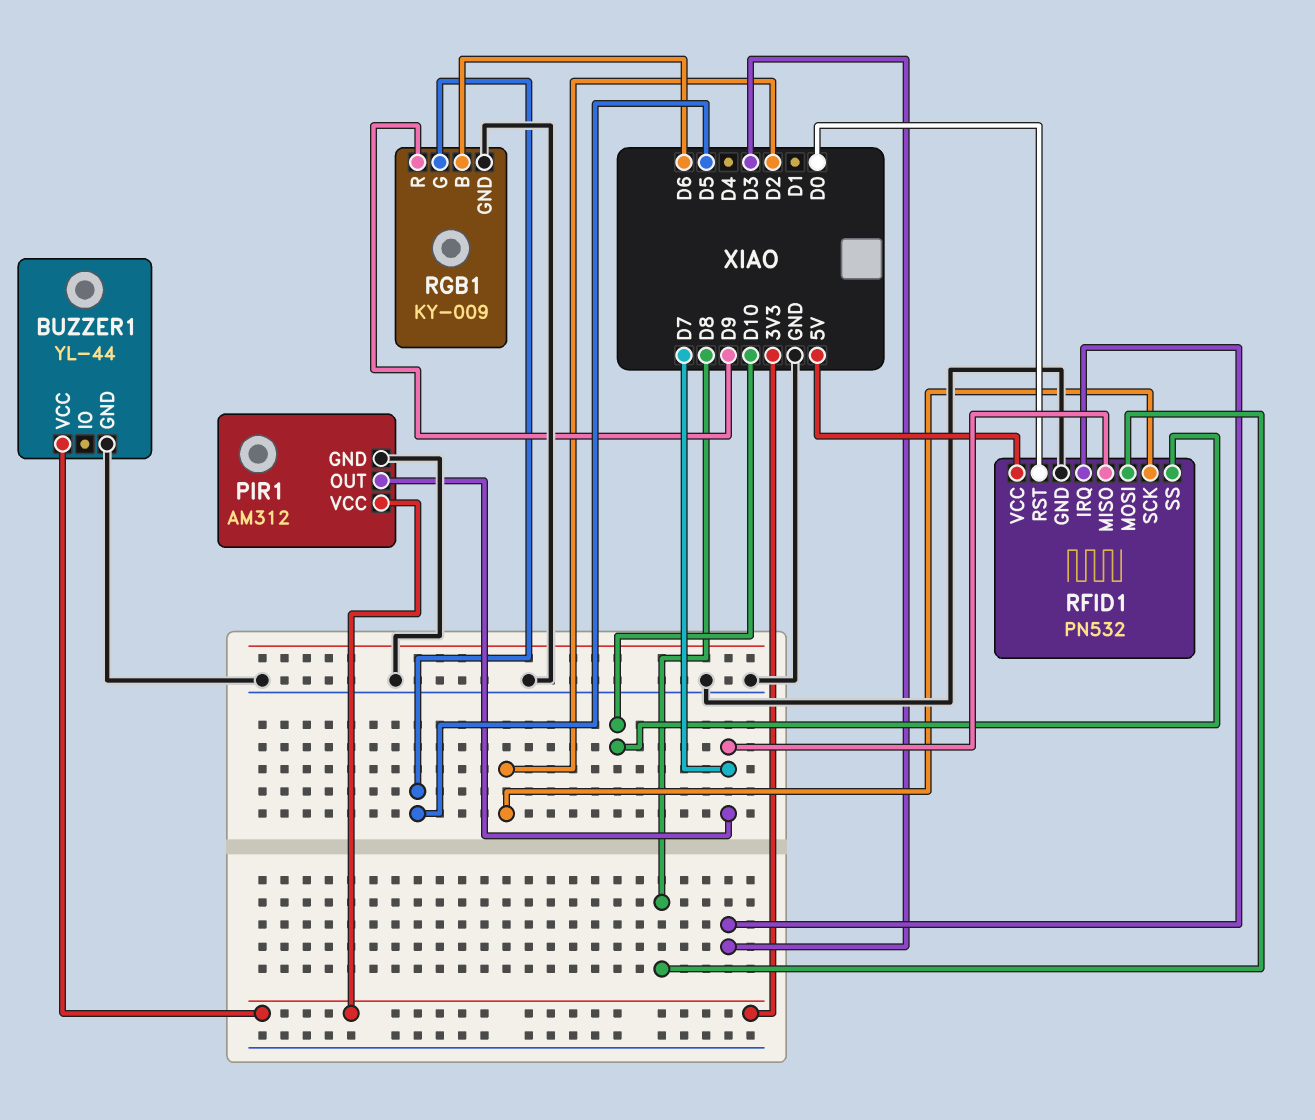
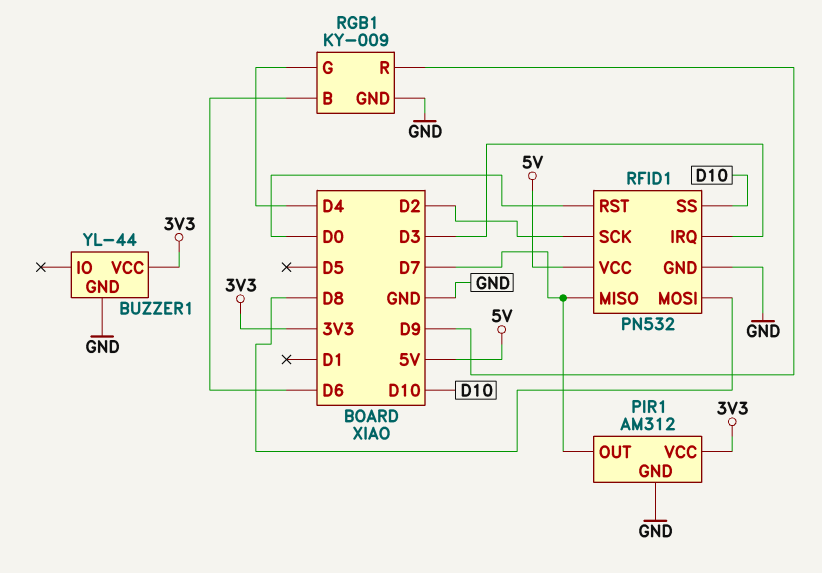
RGB1 pin G: D5 -> D4

